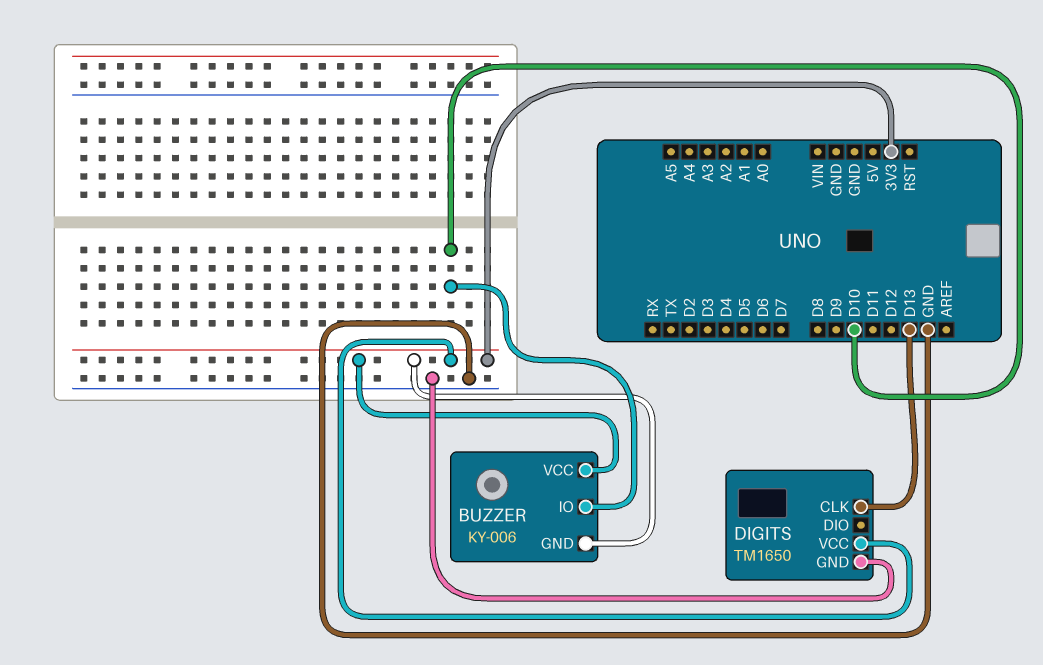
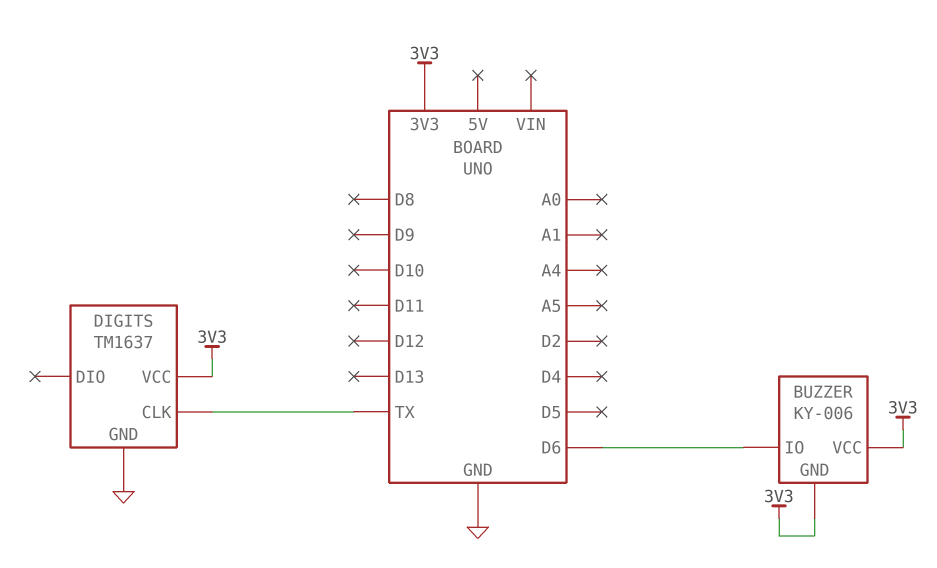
BUZZER pin IO: D10 -> D6
DIGITS: TM1650 -> TM1637
DIGITS pin CLK: D13 -> TX

